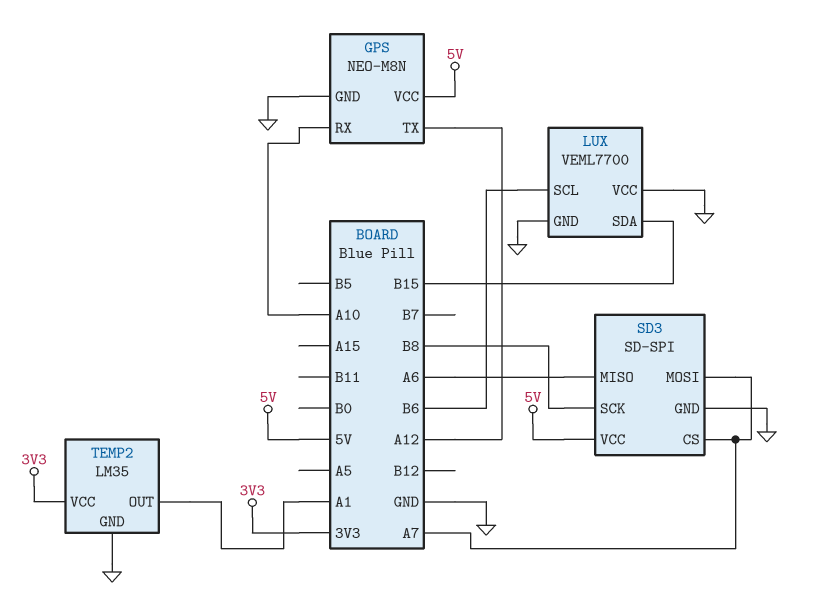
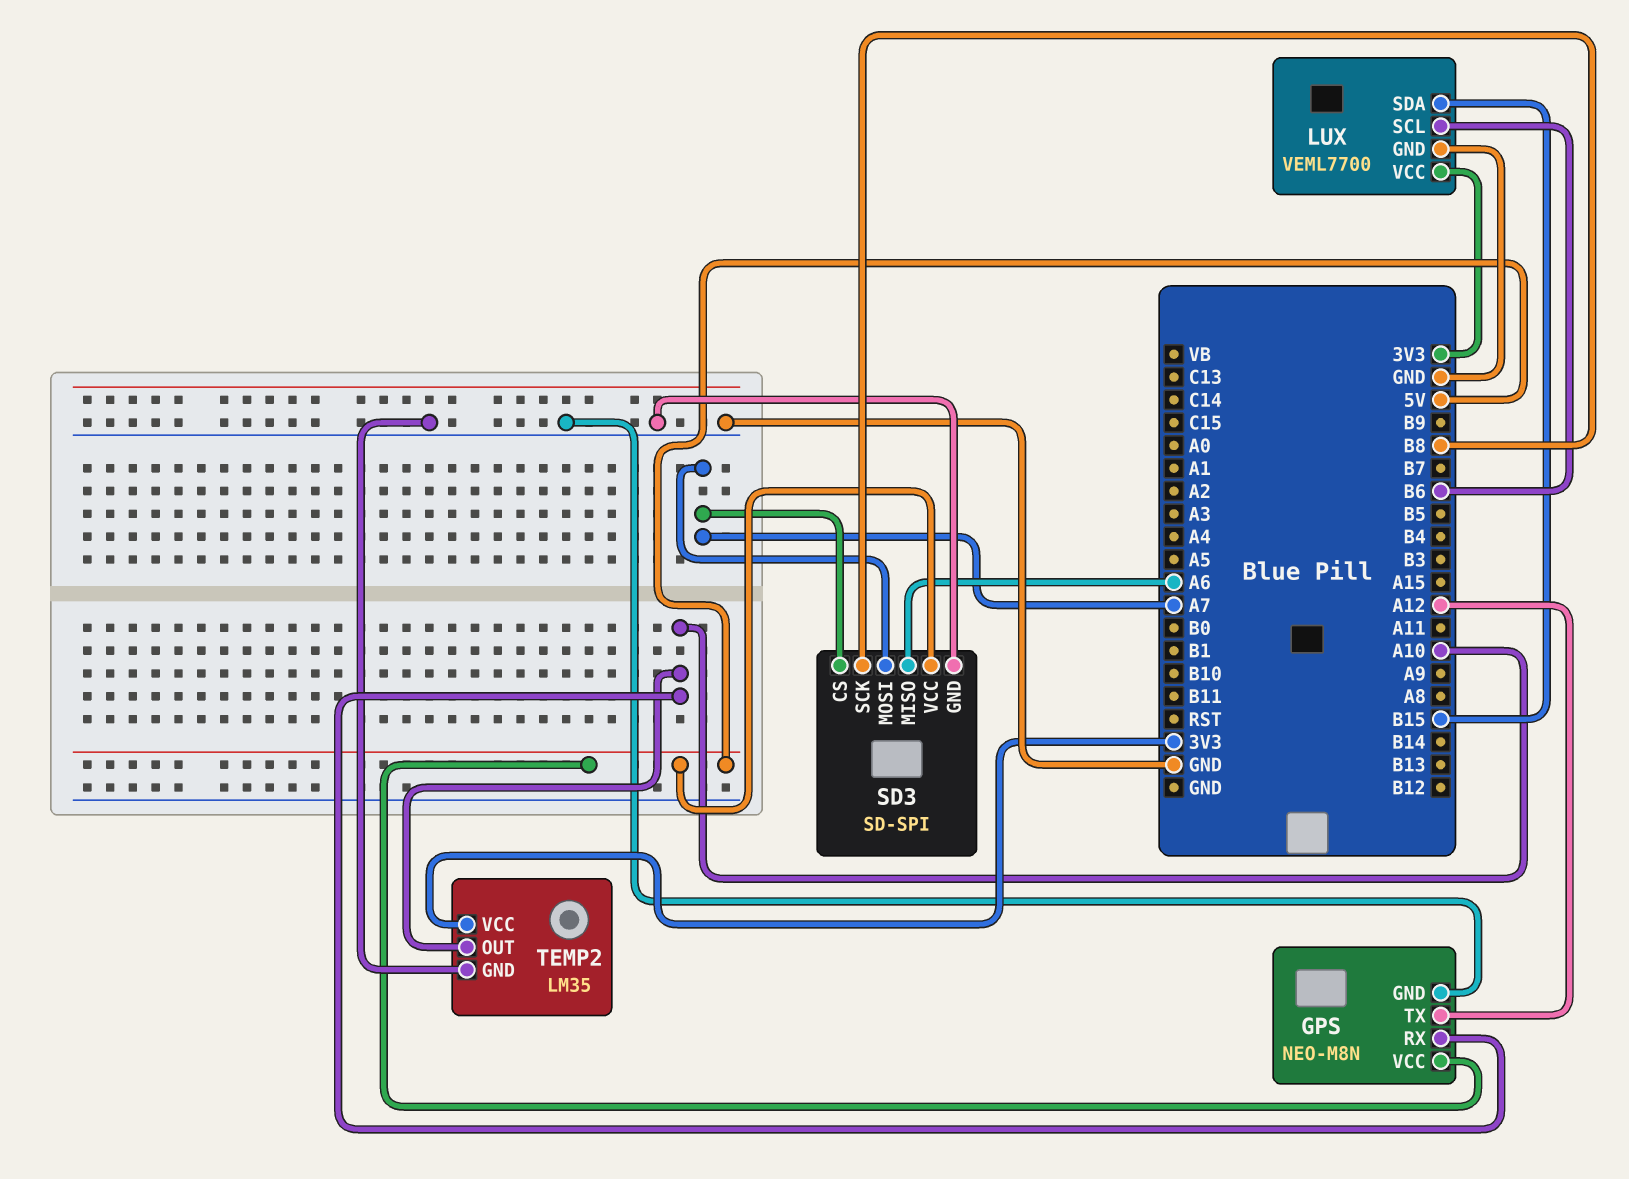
LUX pin VCC: GND -> 3V3
TEMP2 pin OUT: A1 -> A10

